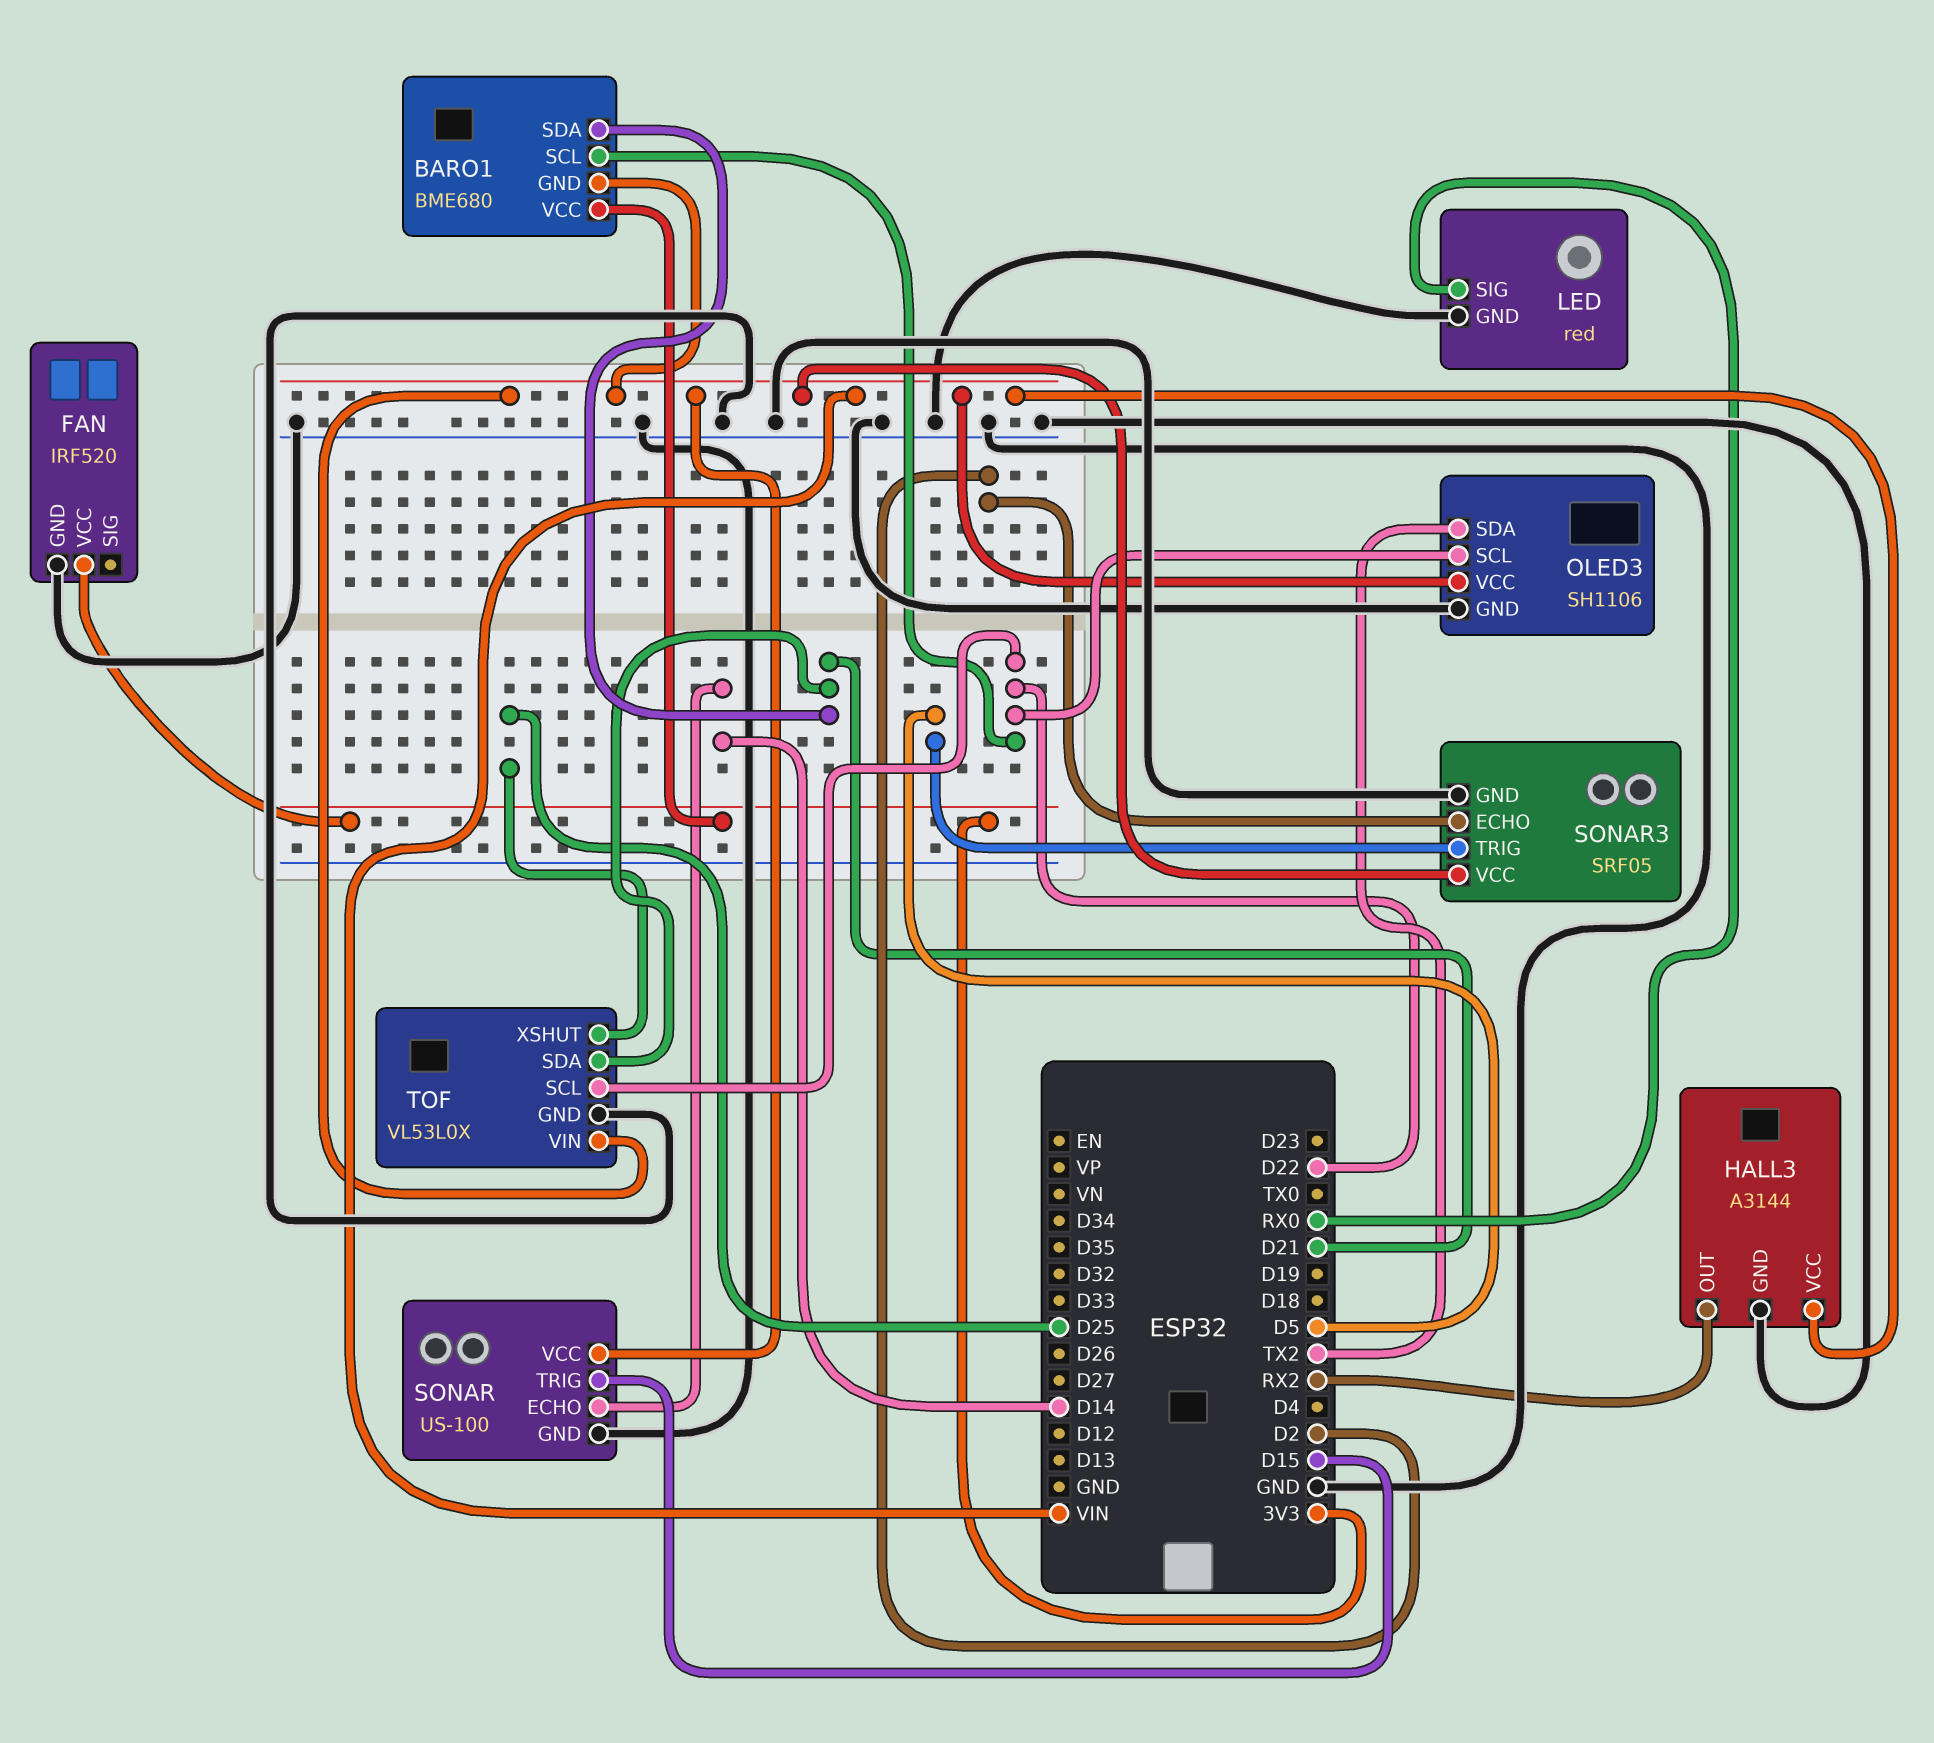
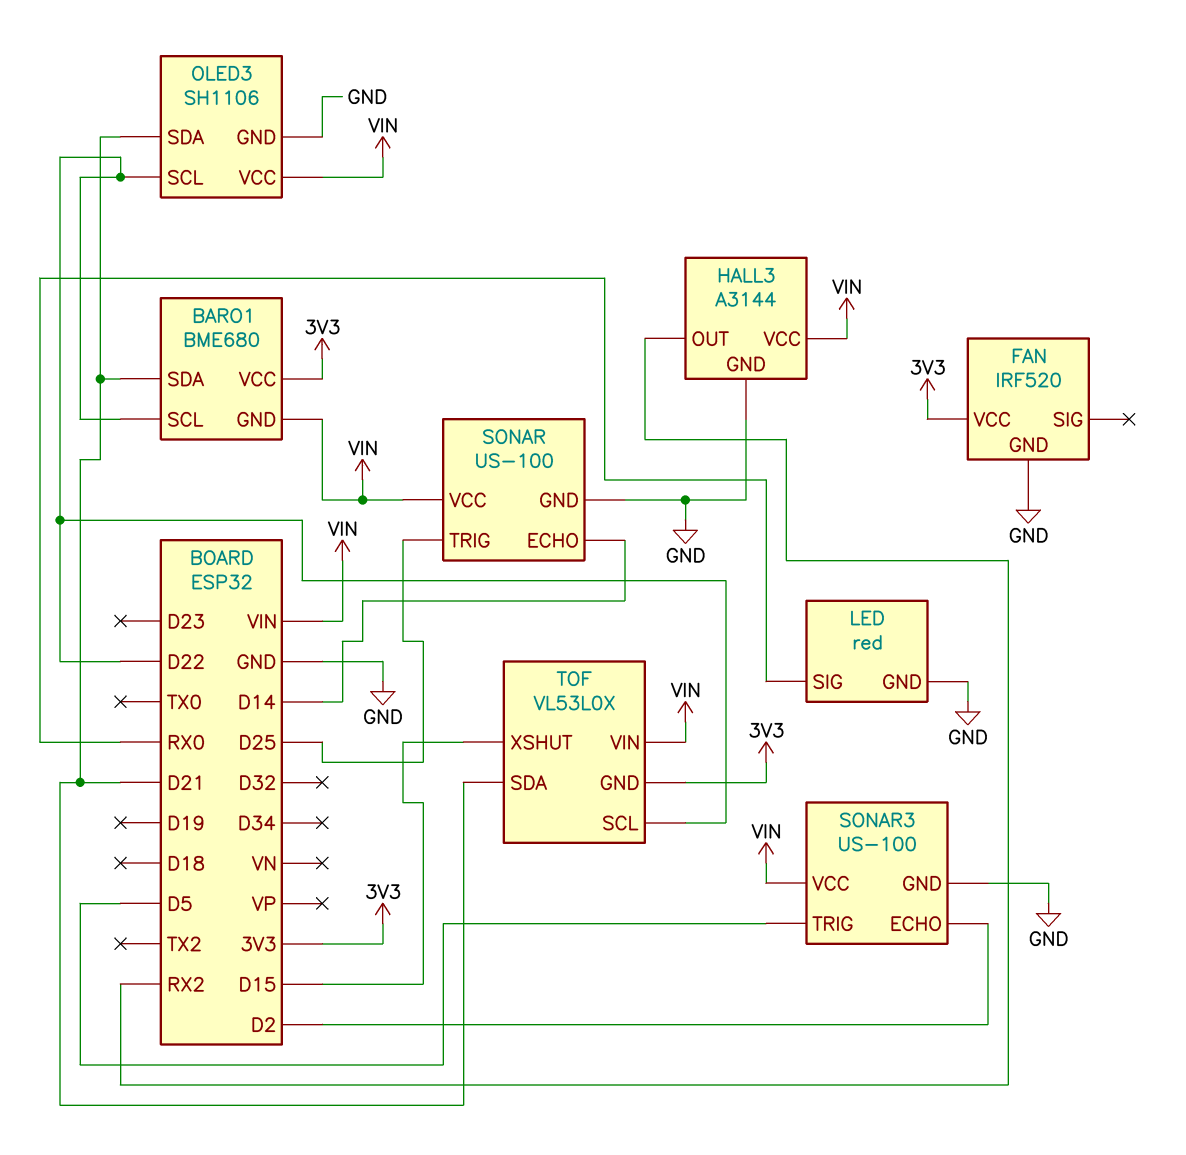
OLED3 pin SDA: TX2 -> D21
SONAR pin TRIG: D15 -> D25
SONAR3: SRF05 -> US-100
TOF pin GND: GND -> 3V3
TOF pin XSHUT: D25 -> D15

